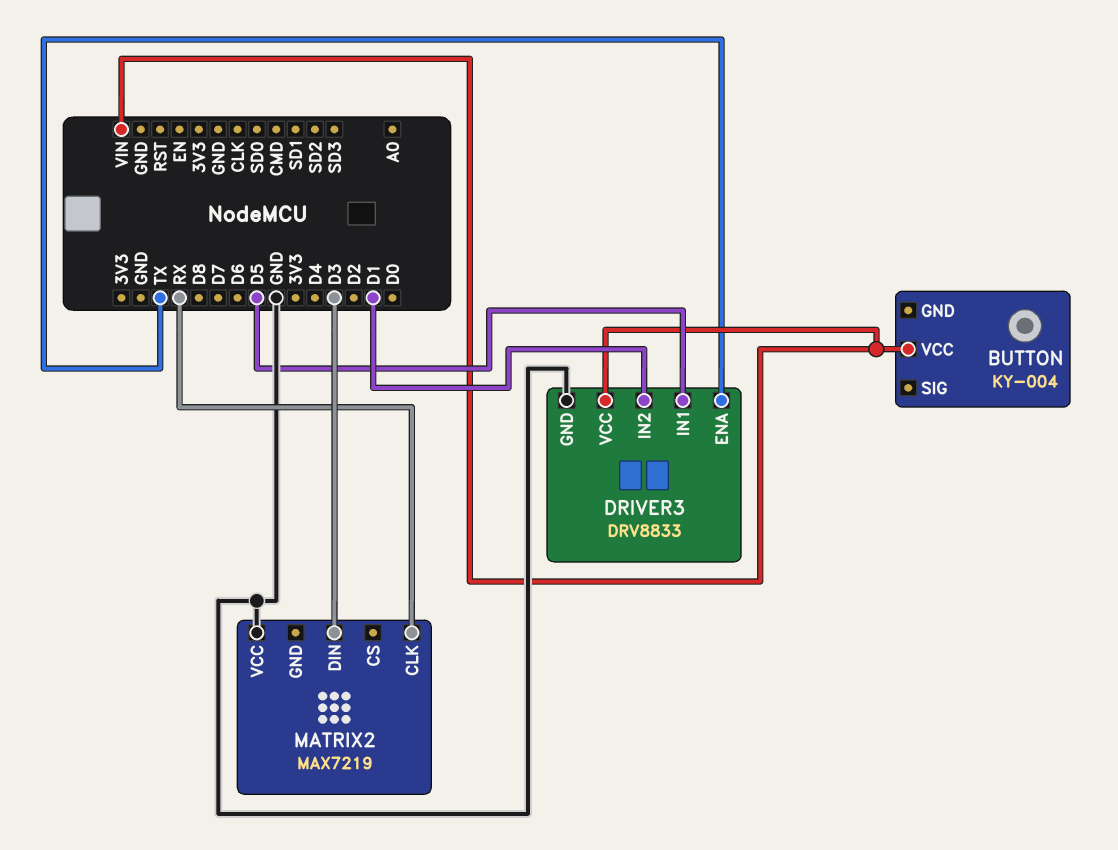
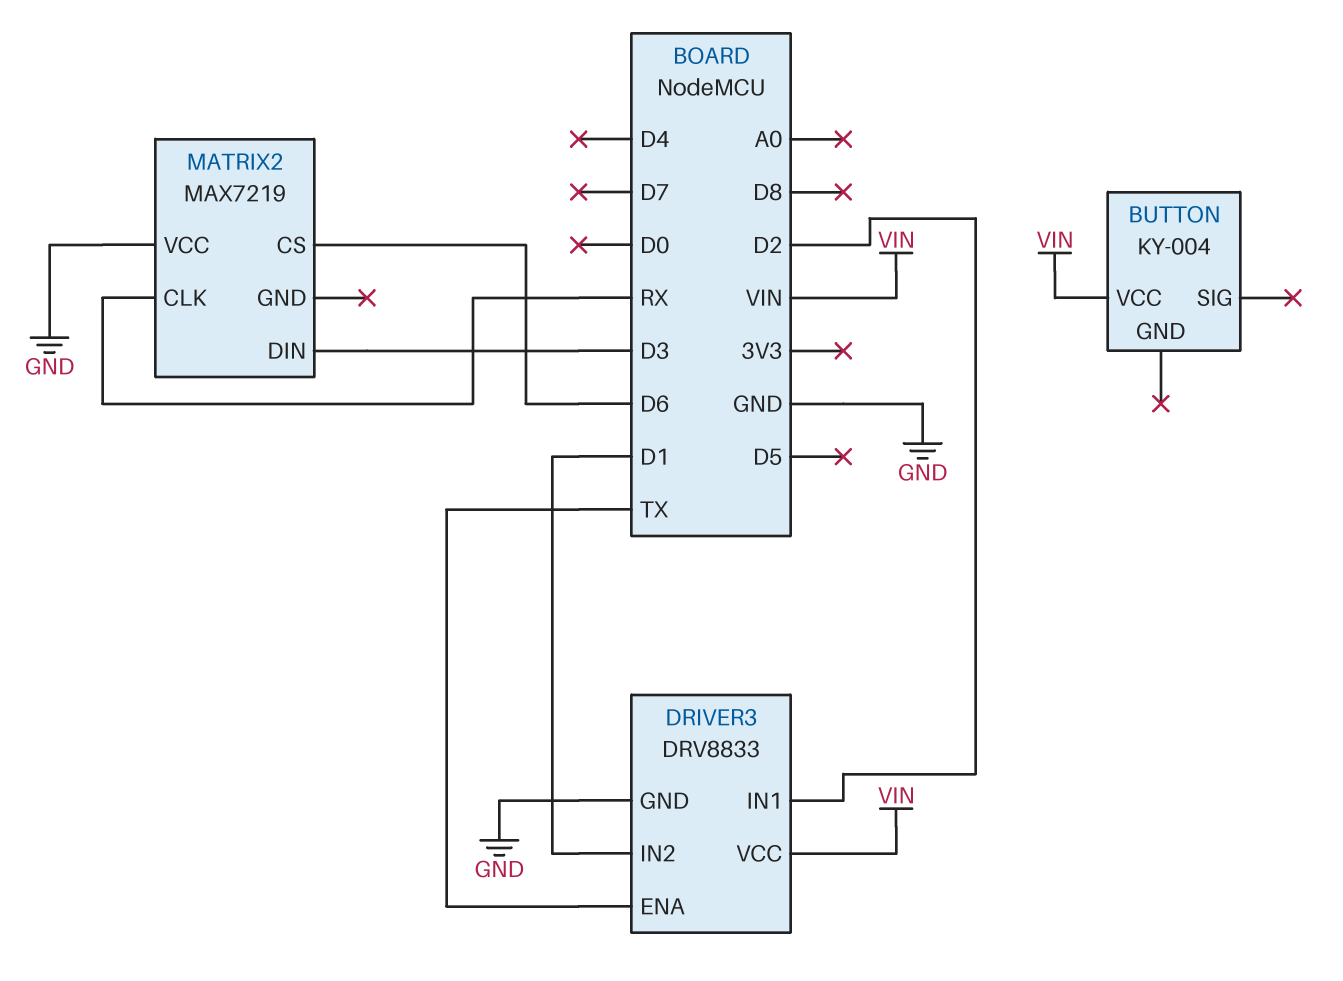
DRIVER3 pin IN1: D5 -> D2
MATRIX2 pin CS: none -> D6

